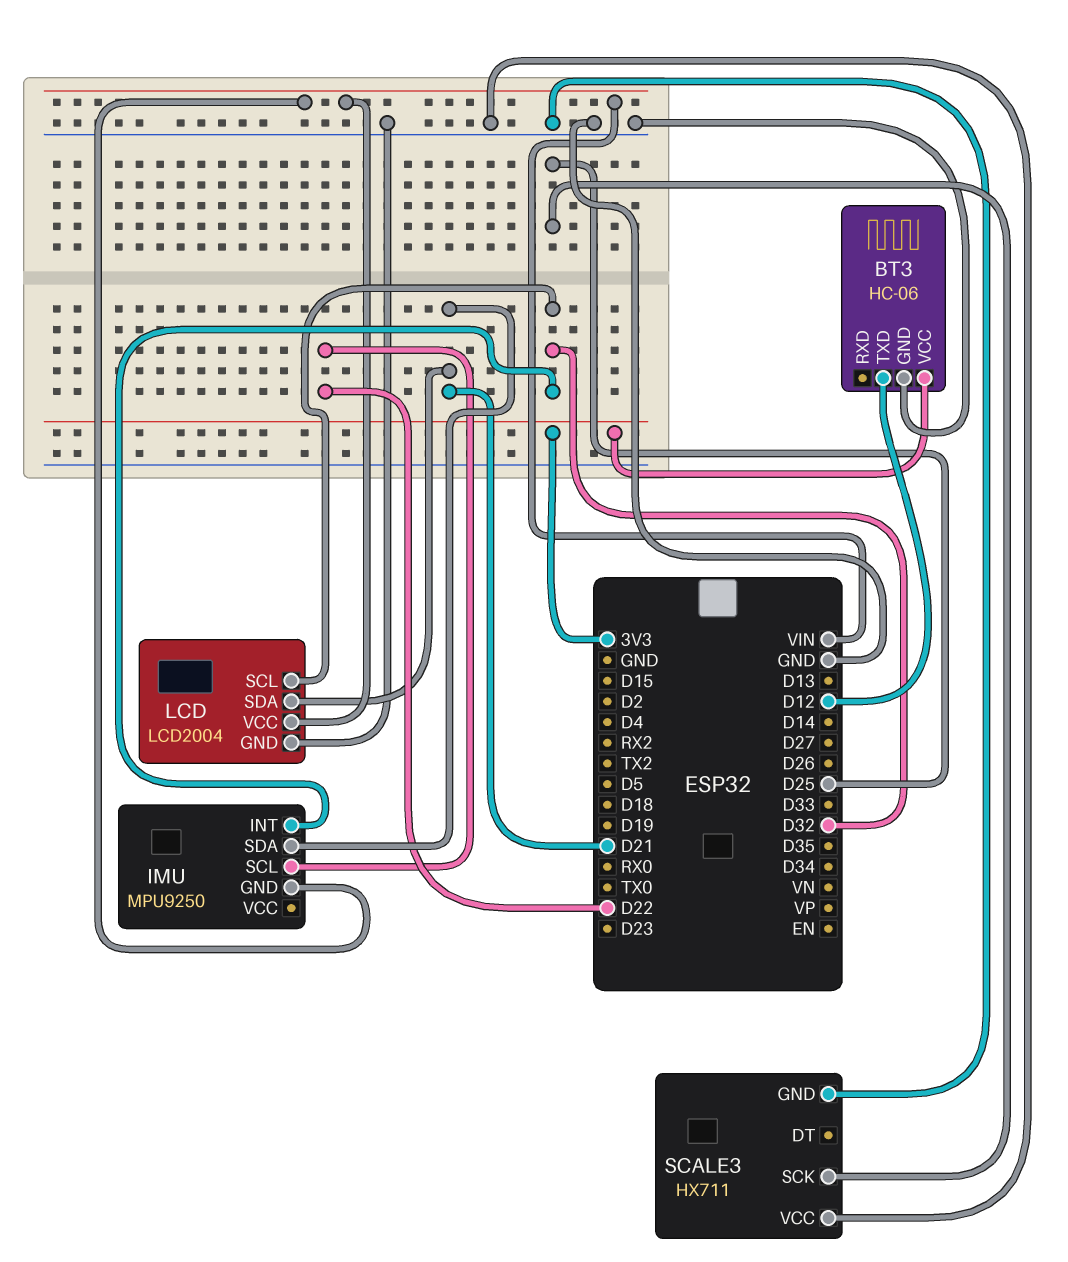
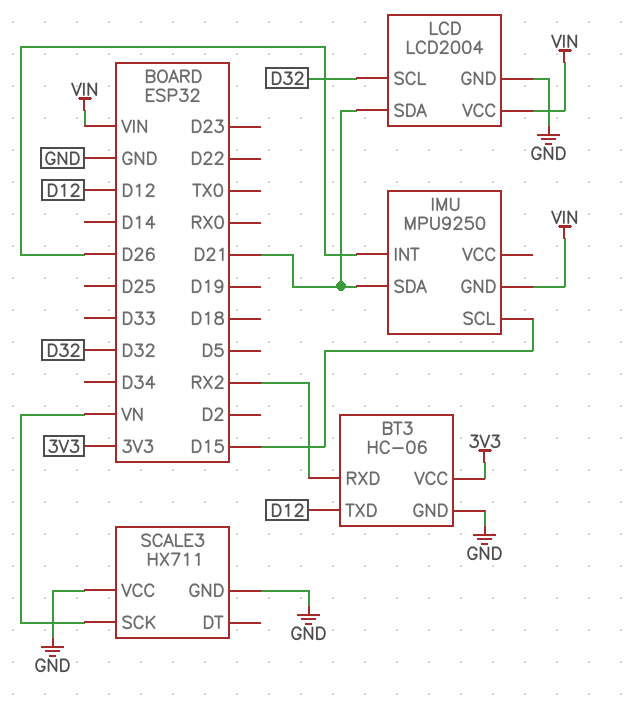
BT3 pin RXD: none -> RX2
IMU pin INT: D32 -> D26
IMU pin SCL: D22 -> D15
SCALE3 pin SCK: D25 -> VN

